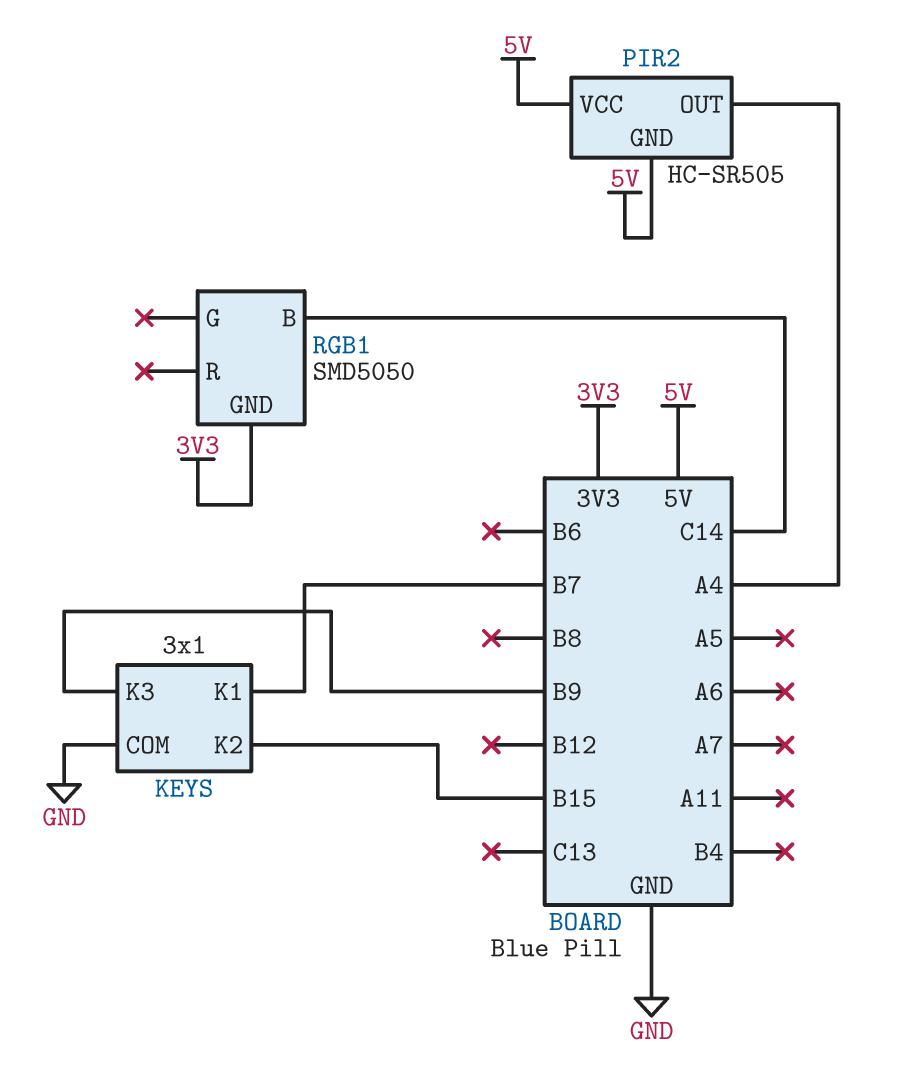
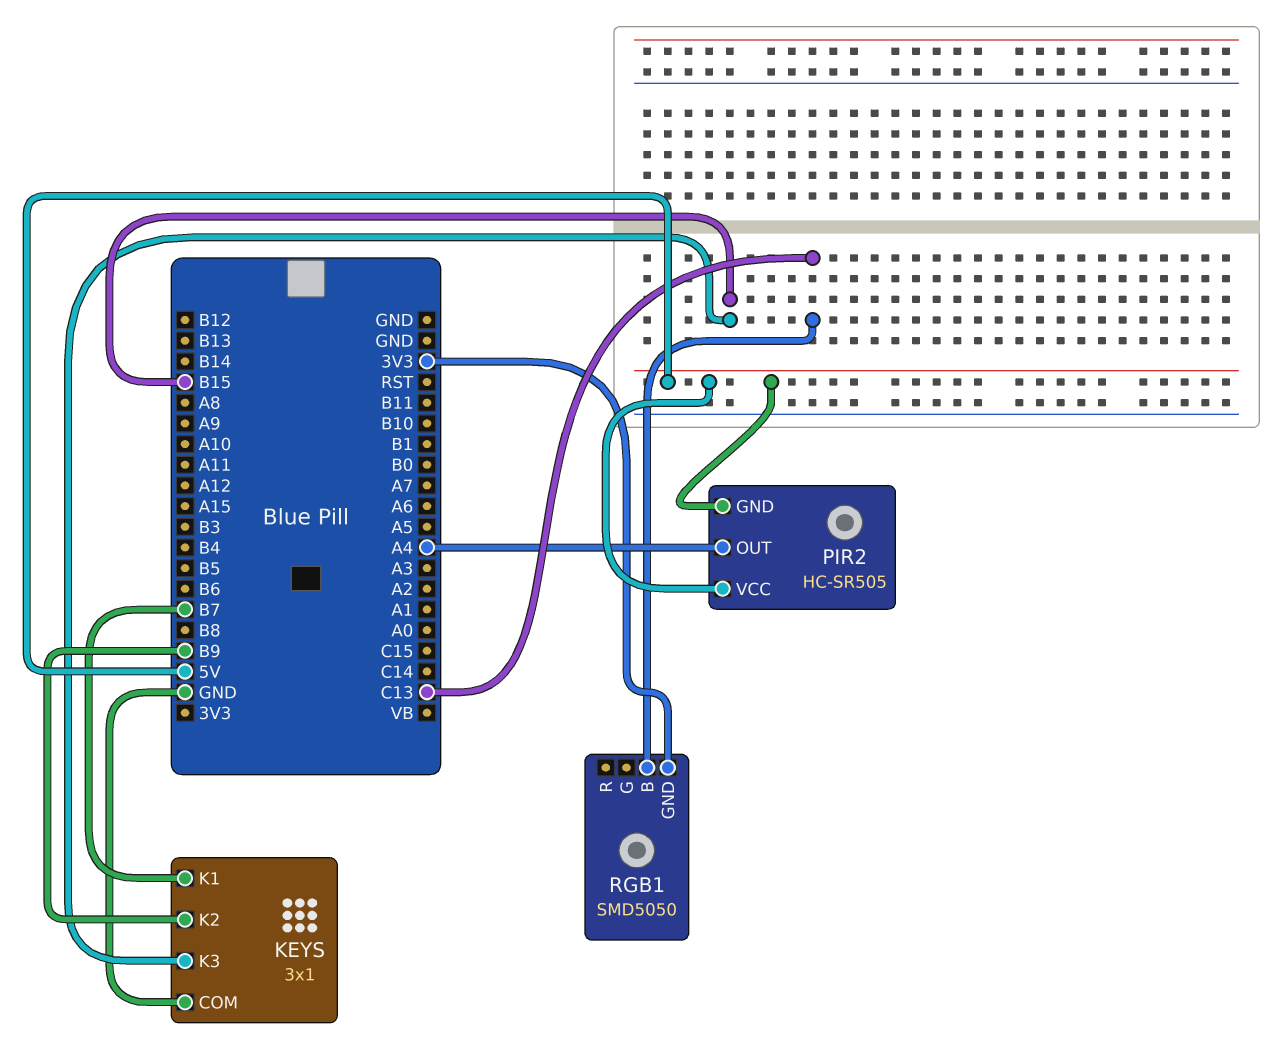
KEYS pin K2: B15 -> B9
KEYS pin K3: B9 -> B15
RGB1 pin B: C14 -> C13

